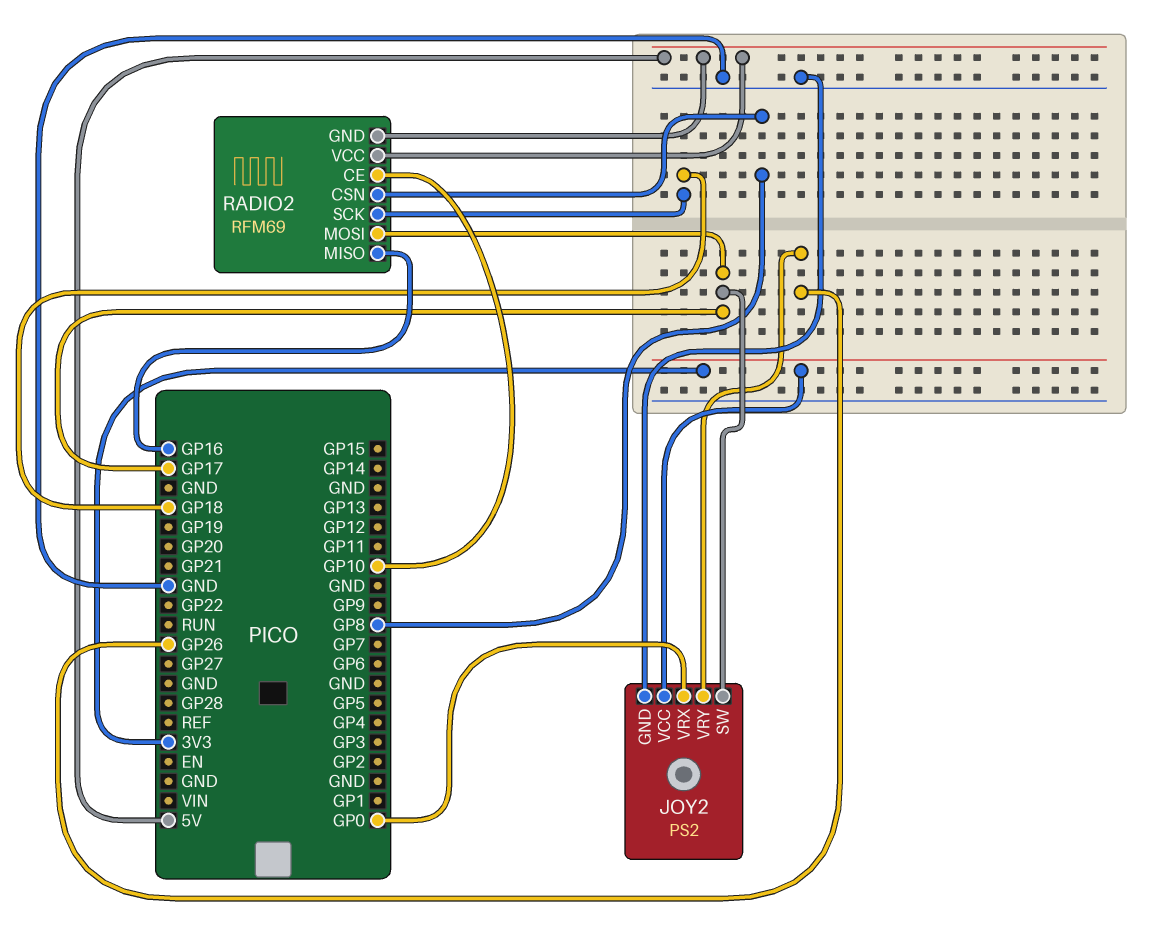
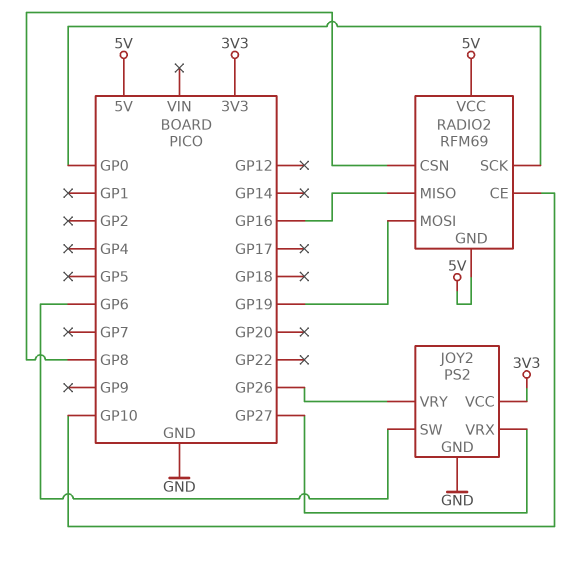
JOY2 pin SW: GP17 -> GP6
JOY2 pin VRX: GP0 -> GP27
RADIO2 pin MOSI: GP17 -> GP19
RADIO2 pin SCK: GP18 -> GP0

